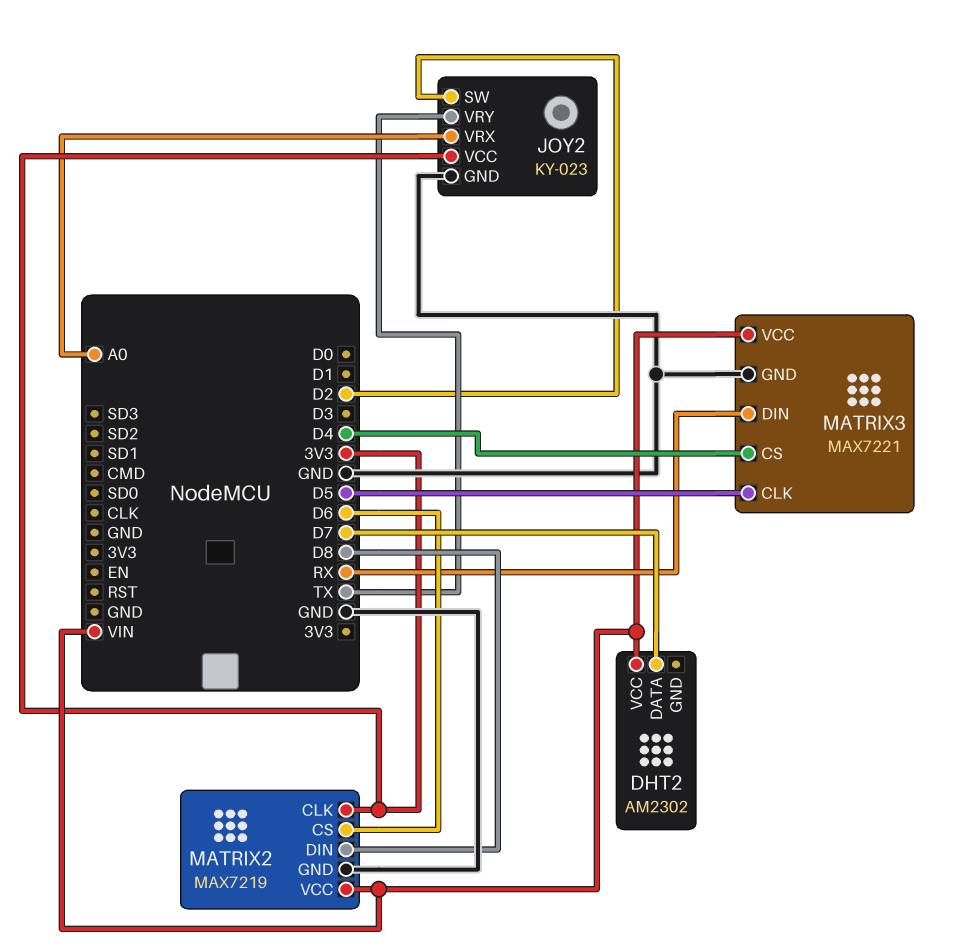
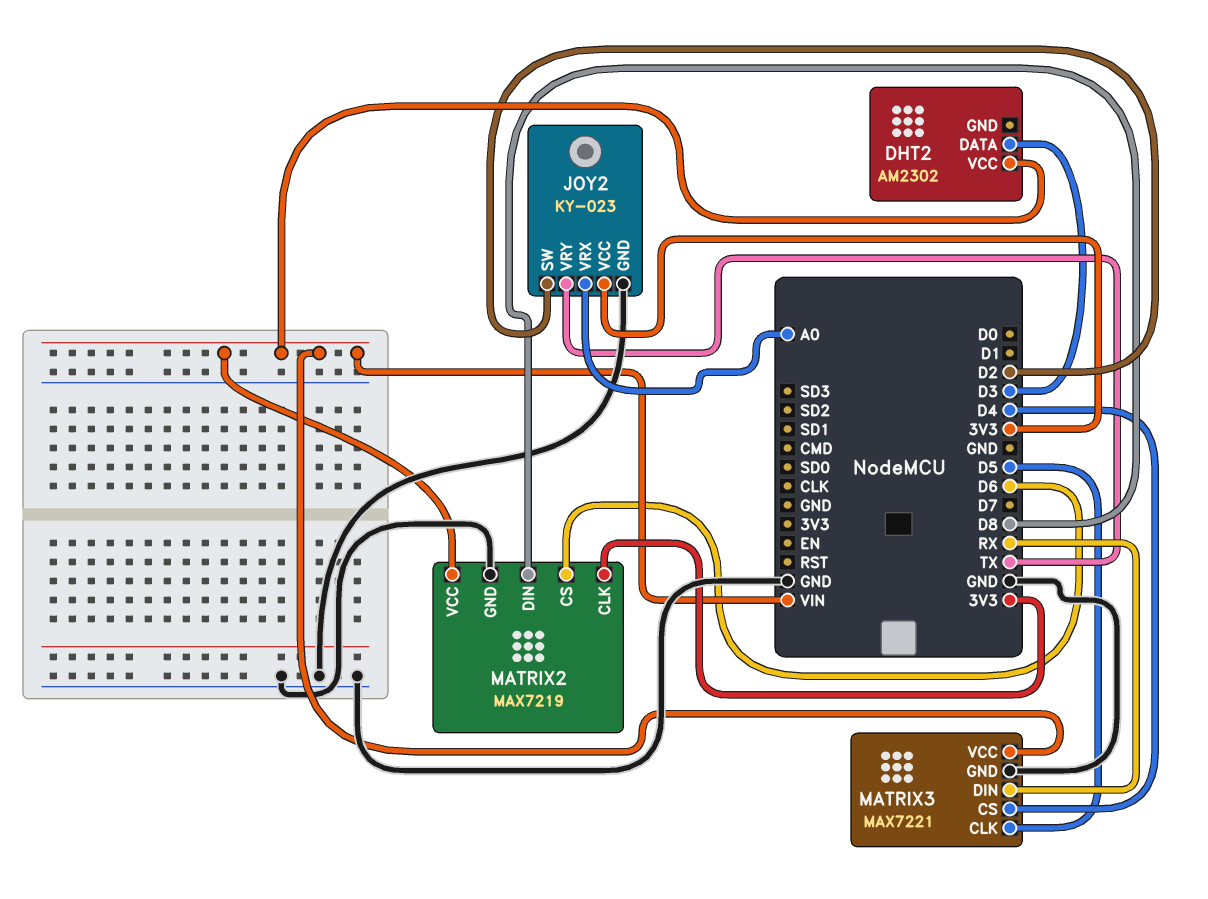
DHT2 pin DATA: D7 -> D3

